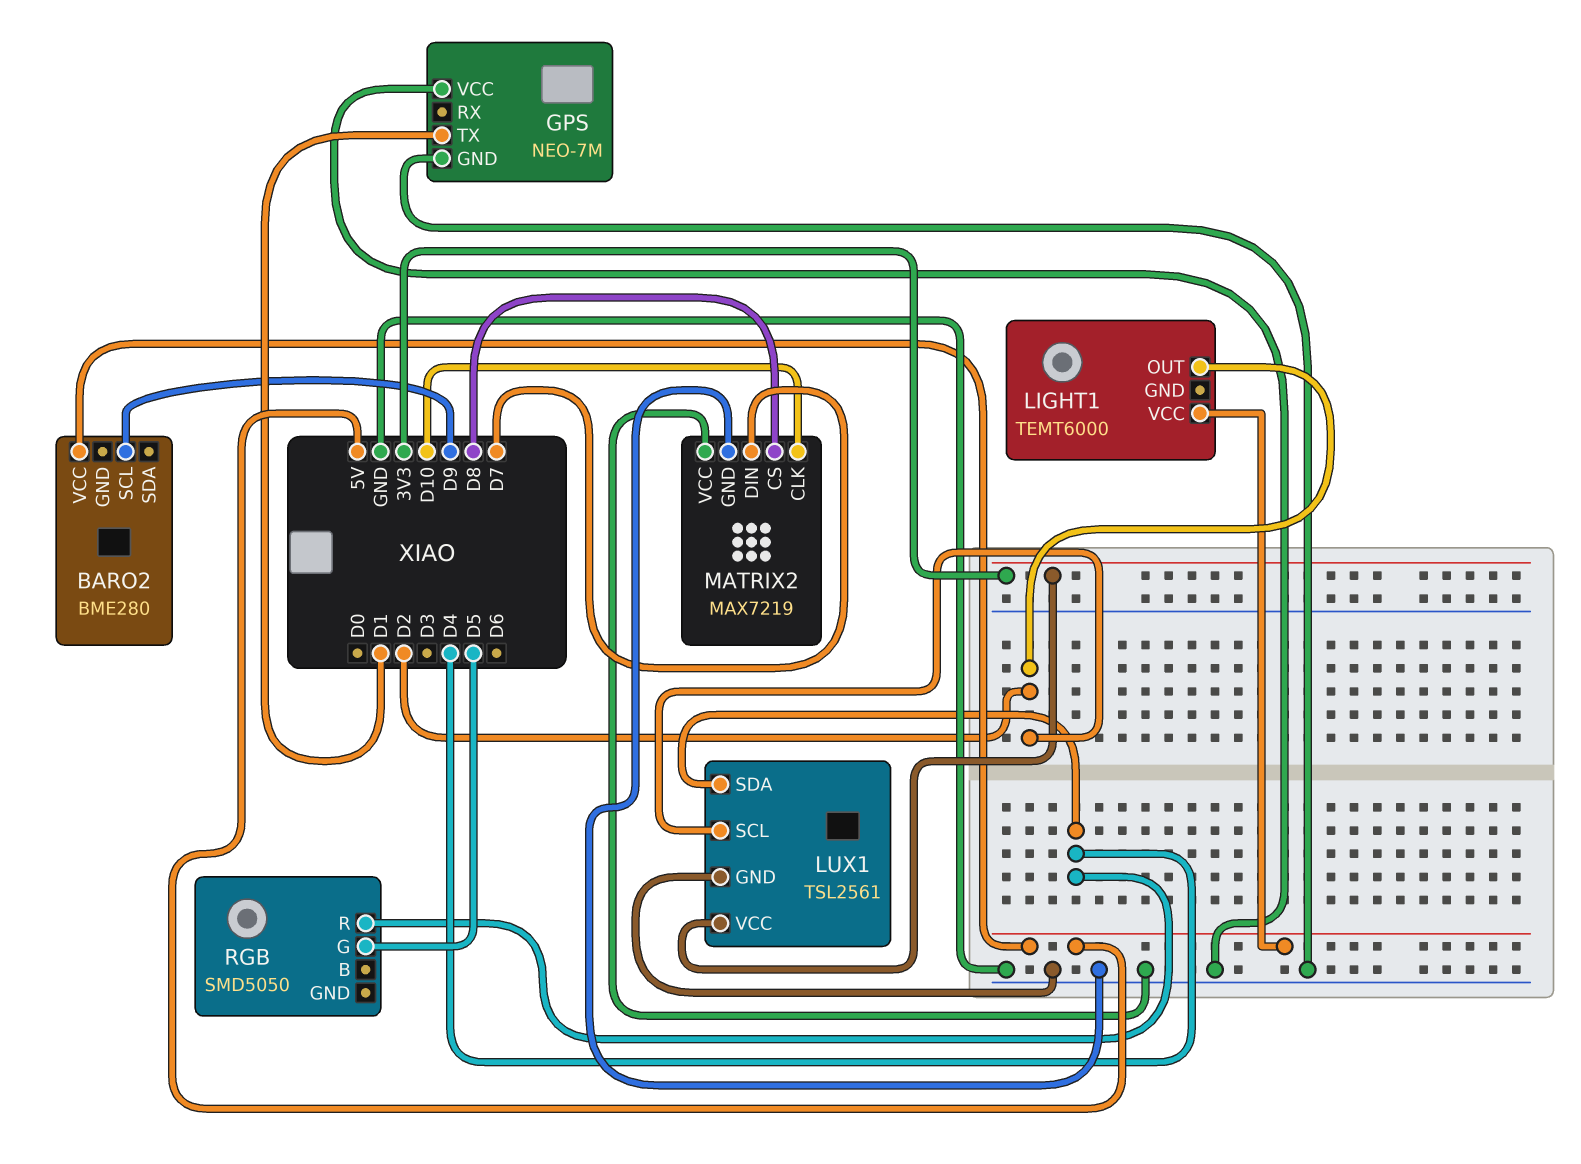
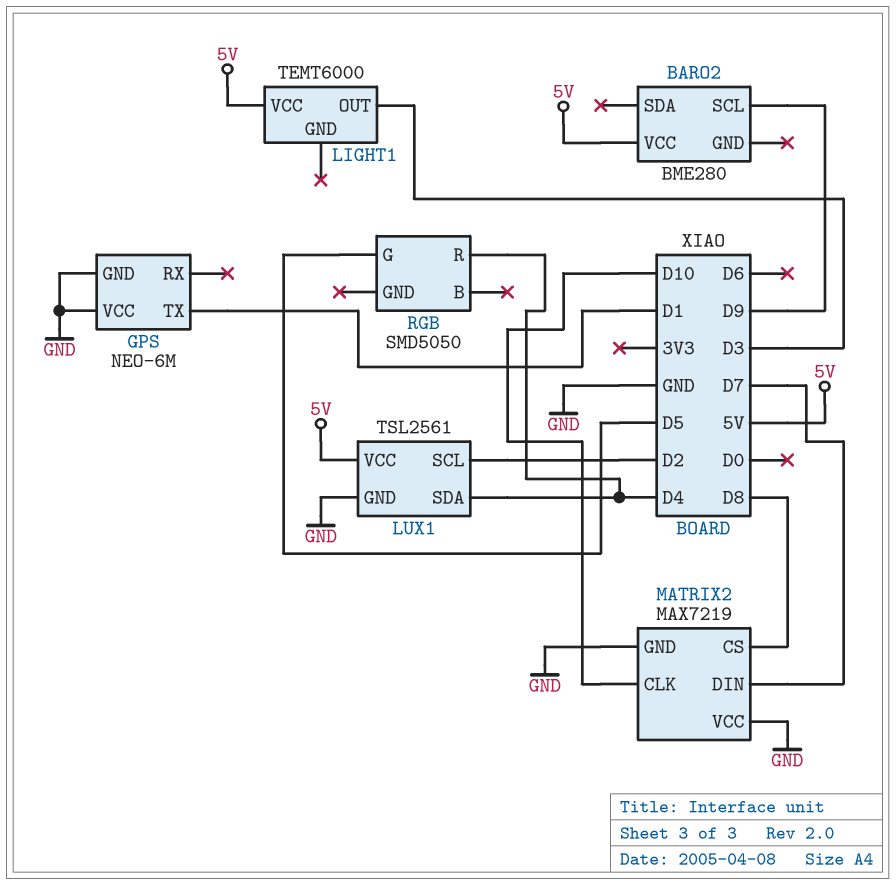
GPS: NEO-7M -> NEO-6M
LIGHT1 pin OUT: D2 -> D3
LUX1 pin VCC: 3V3 -> 5V

